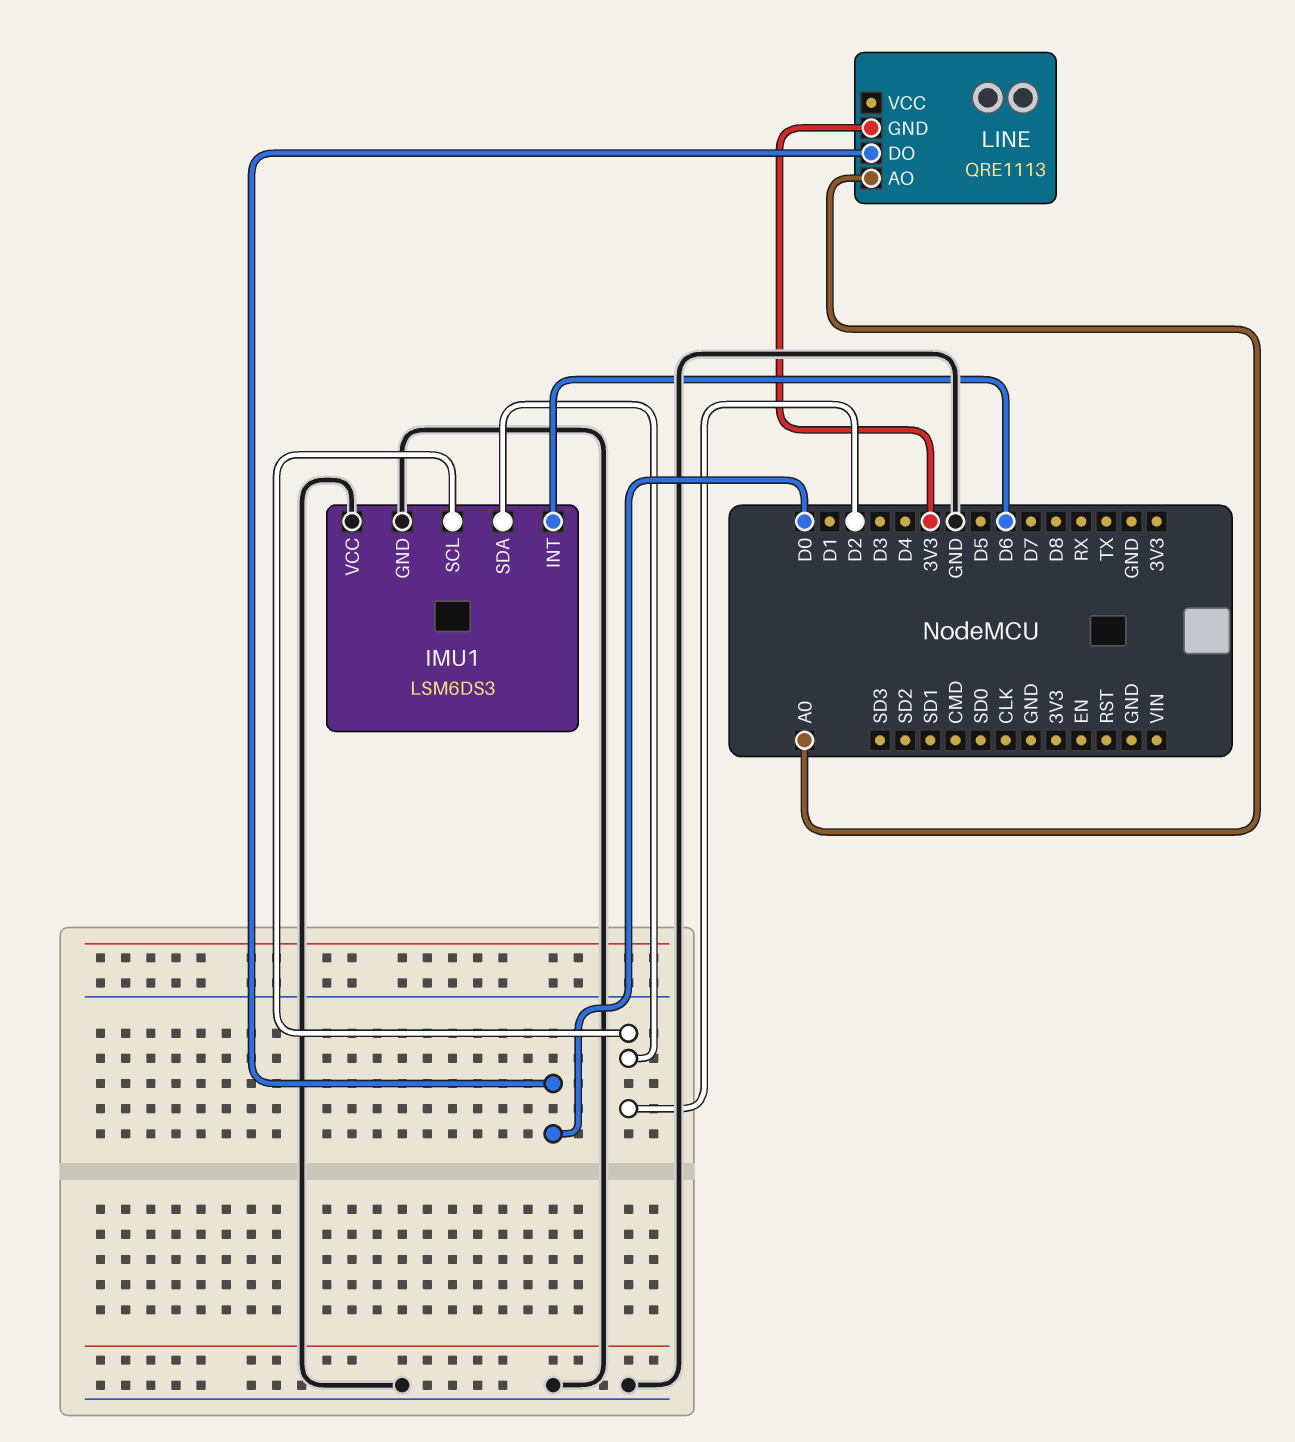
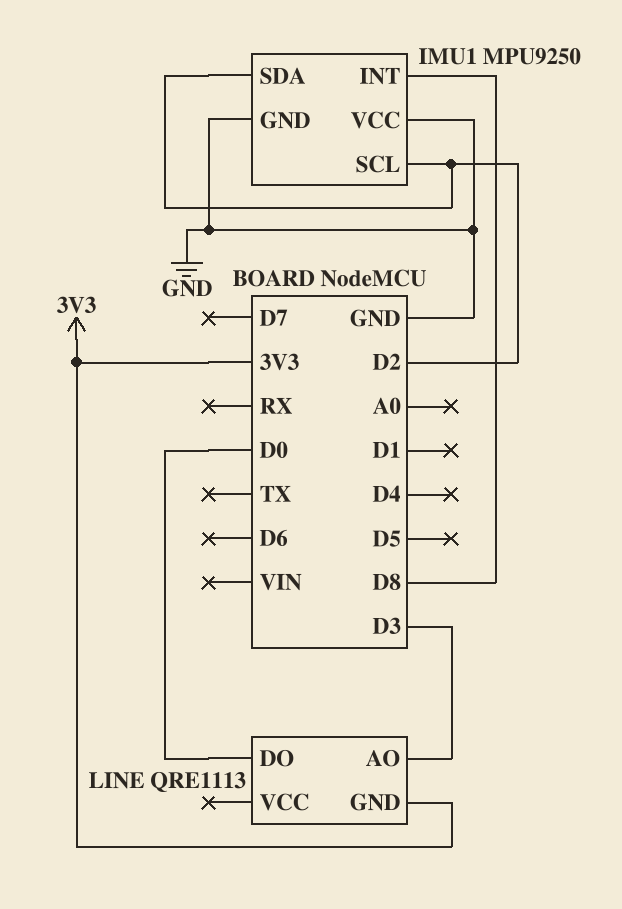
IMU1: LSM6DS3 -> MPU9250
IMU1 pin INT: D6 -> D8
LINE pin AO: A0 -> D3

